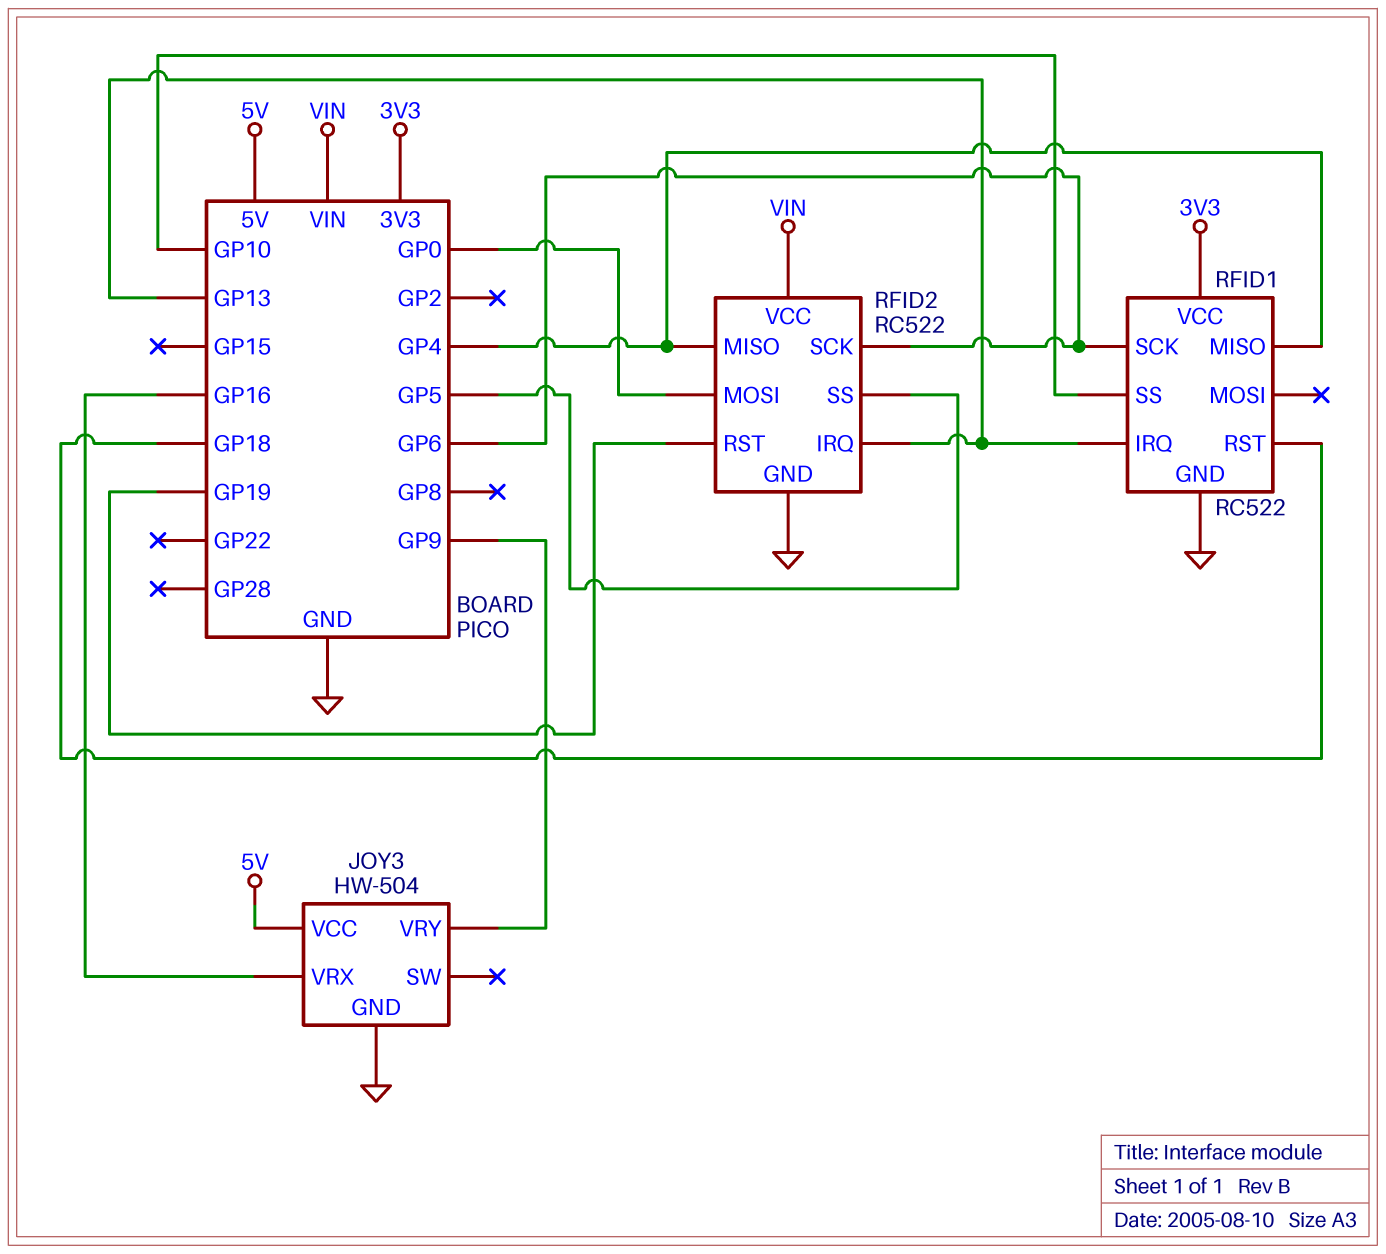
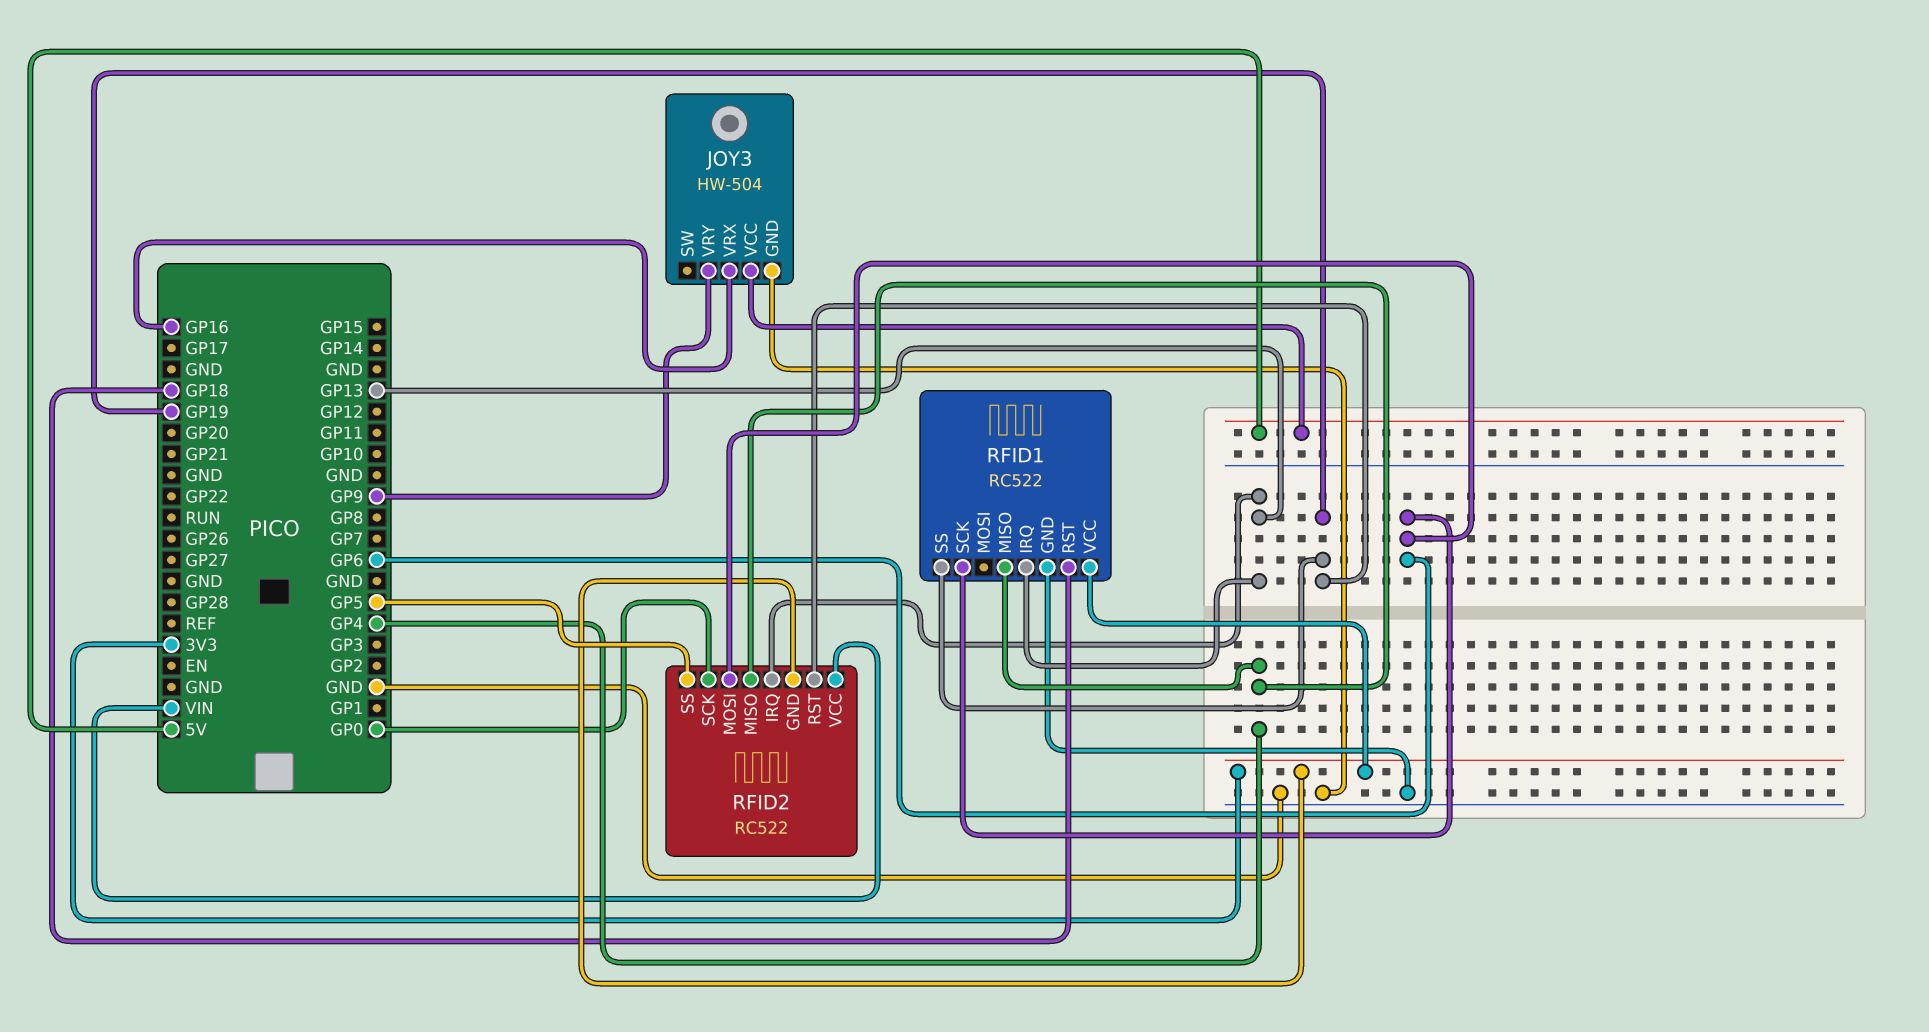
RFID1 pin SS: GP10 -> GP19
RFID2 pin GND: GND -> 3V3
RFID2 pin MOSI: GP0 -> GP6
RFID2 pin SCK: GP6 -> GP0

